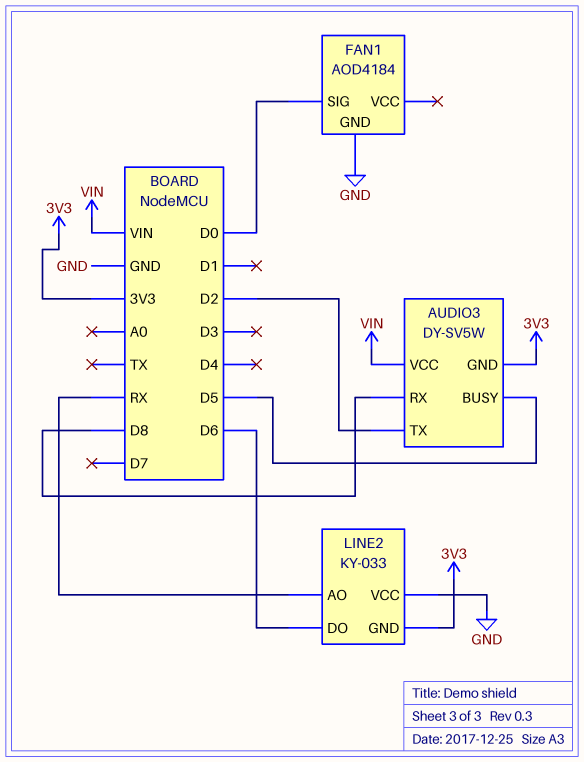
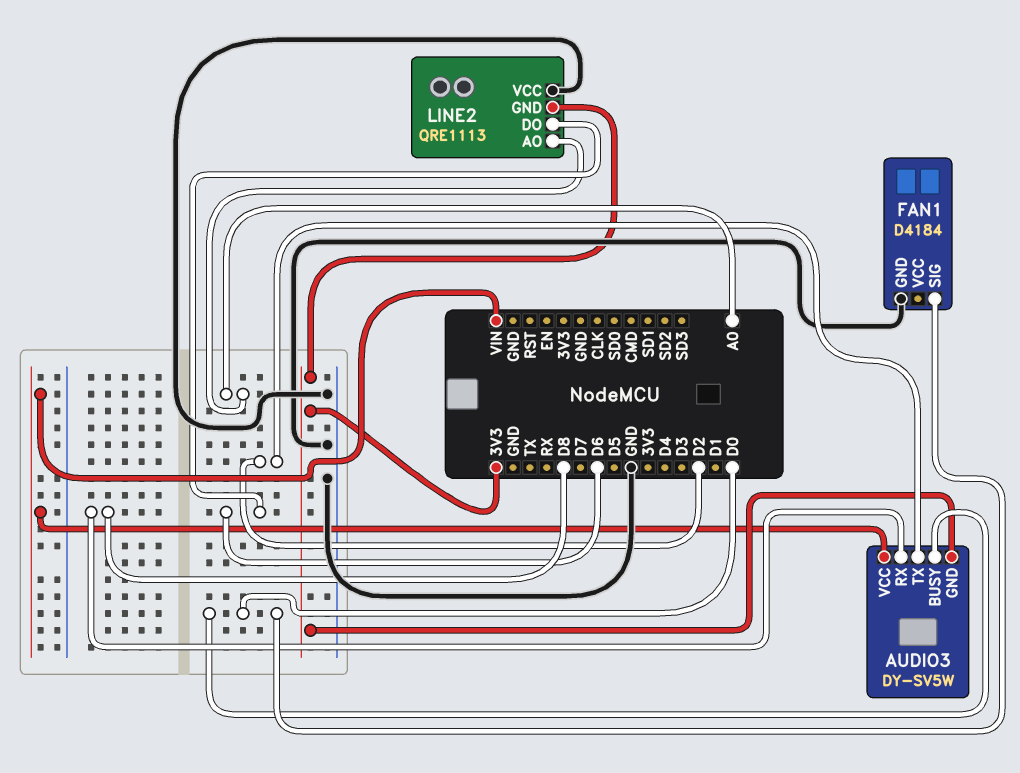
AUDIO3 pin BUSY: D5 -> D0
FAN1: AOD4184 -> D4184
LINE2: KY-033 -> QRE1113
LINE2 pin AO: RX -> A0

